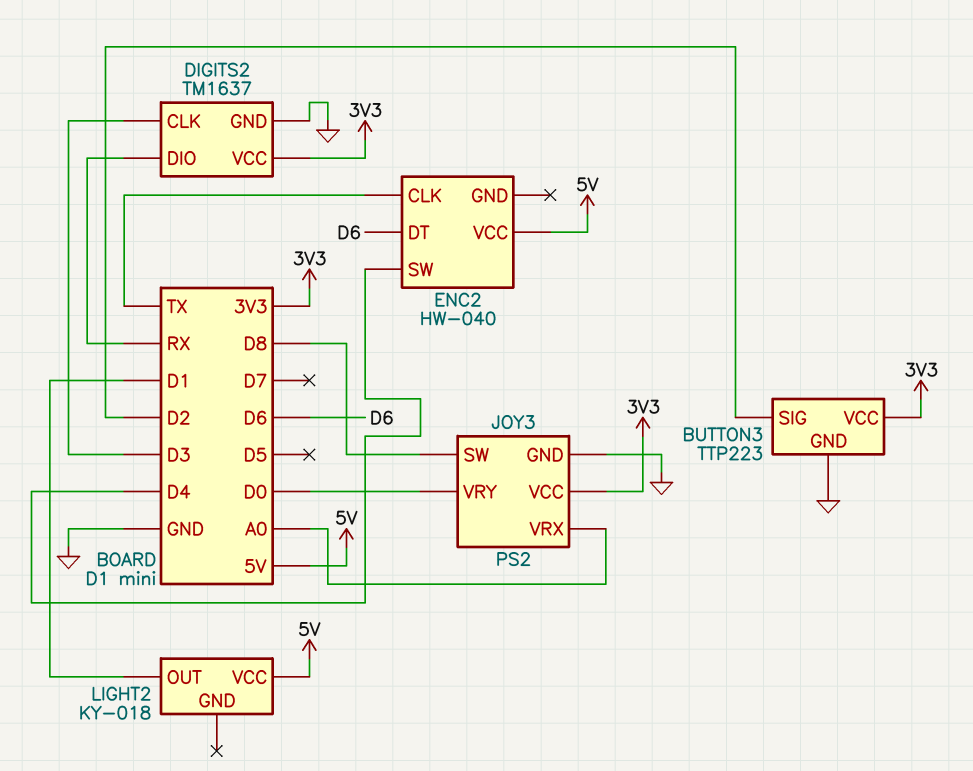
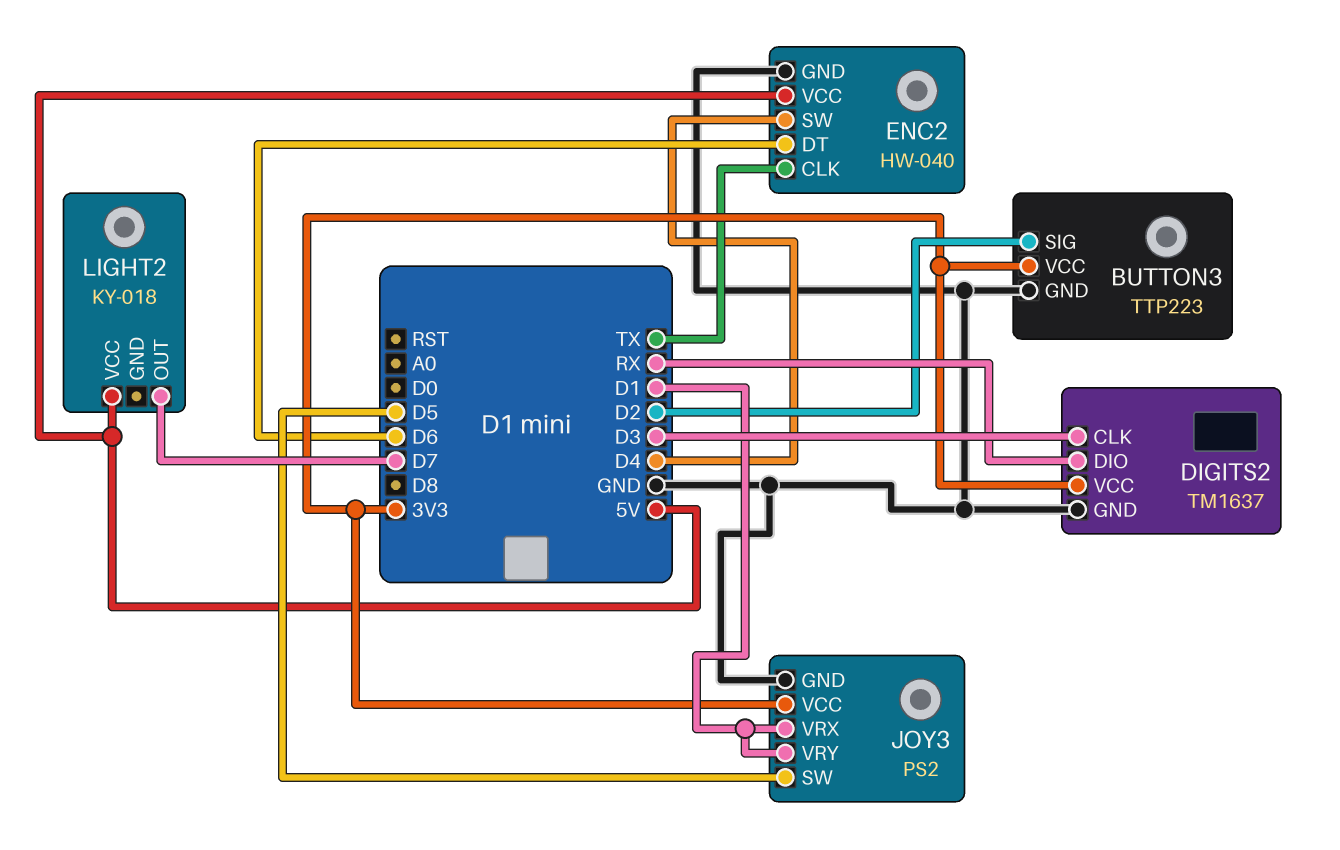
ENC2 pin GND: none -> GND
JOY3 pin SW: D8 -> D5
JOY3 pin VRX: A0 -> D1
JOY3 pin VRY: D0 -> D1
LIGHT2 pin OUT: D1 -> D7

